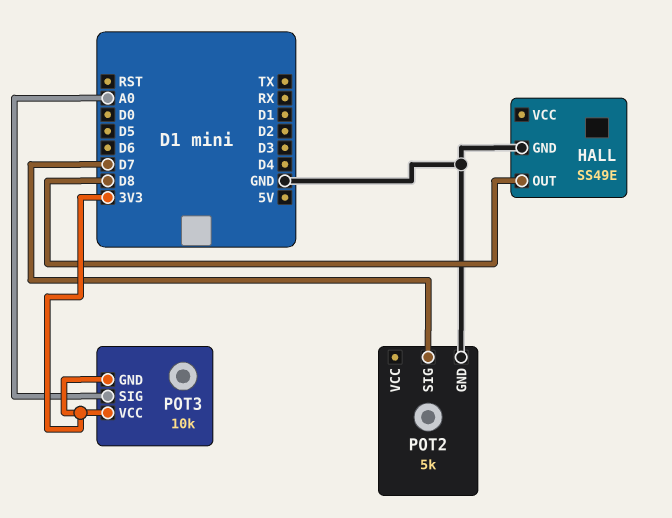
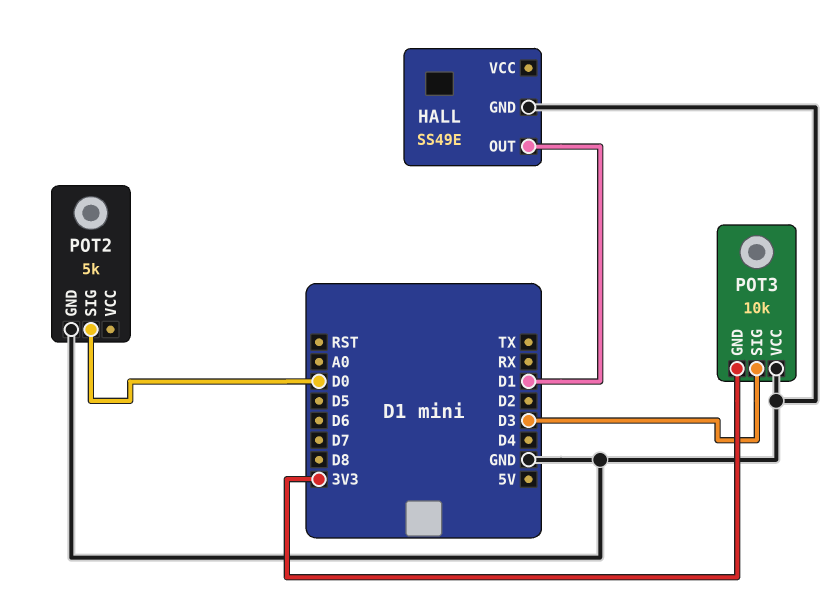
HALL pin OUT: D8 -> D1
POT2 pin SIG: D7 -> D0
POT3 pin SIG: A0 -> D3
POT3 pin VCC: 3V3 -> GND

